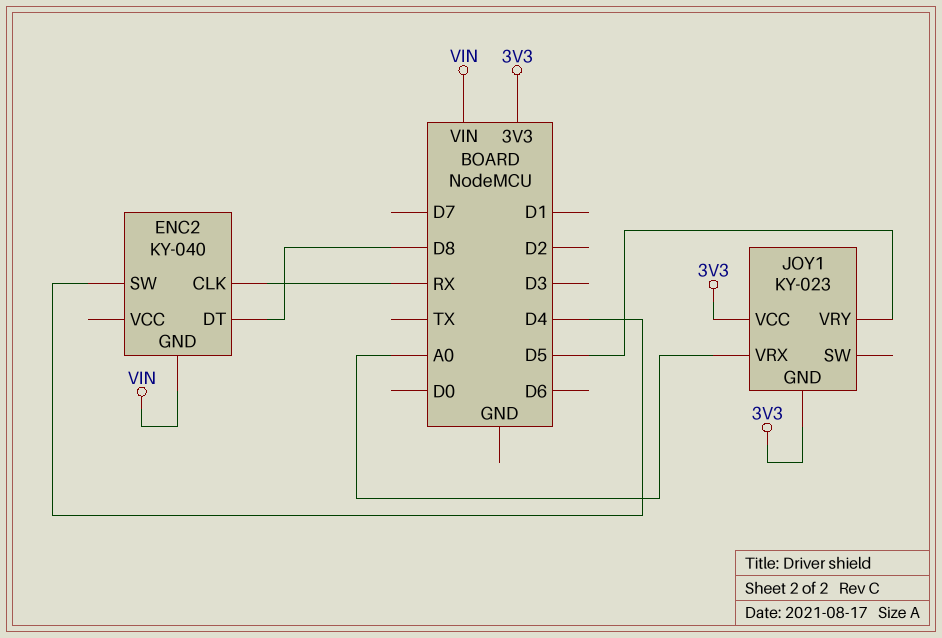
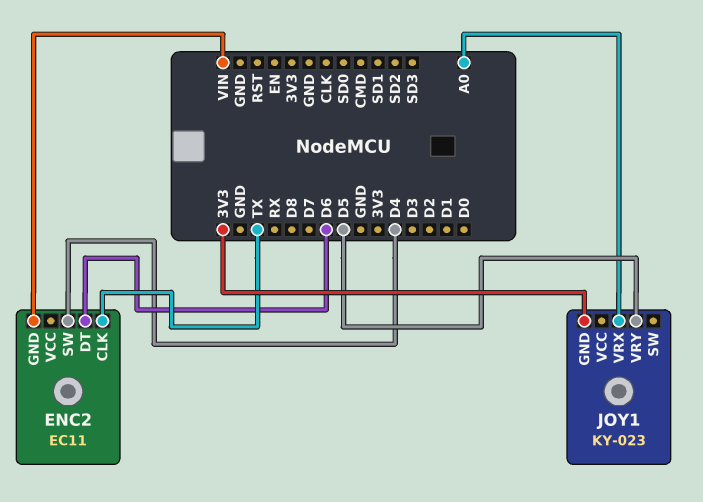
ENC2: KY-040 -> EC11
ENC2 pin CLK: RX -> TX
ENC2 pin DT: D8 -> D6
JOY1 pin VCC: 3V3 -> none

